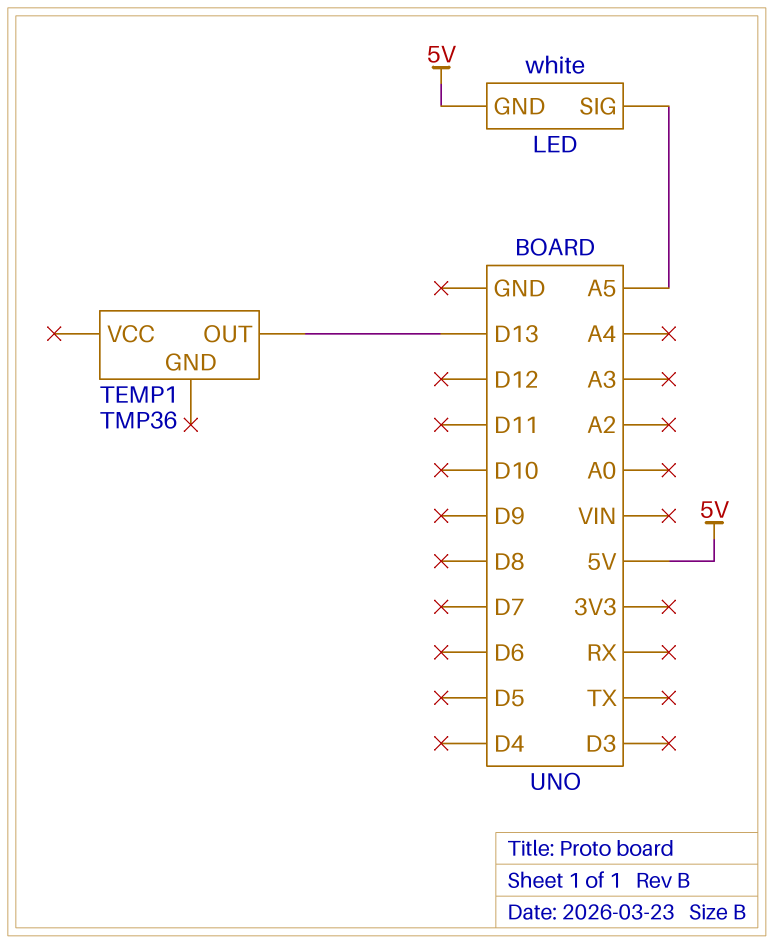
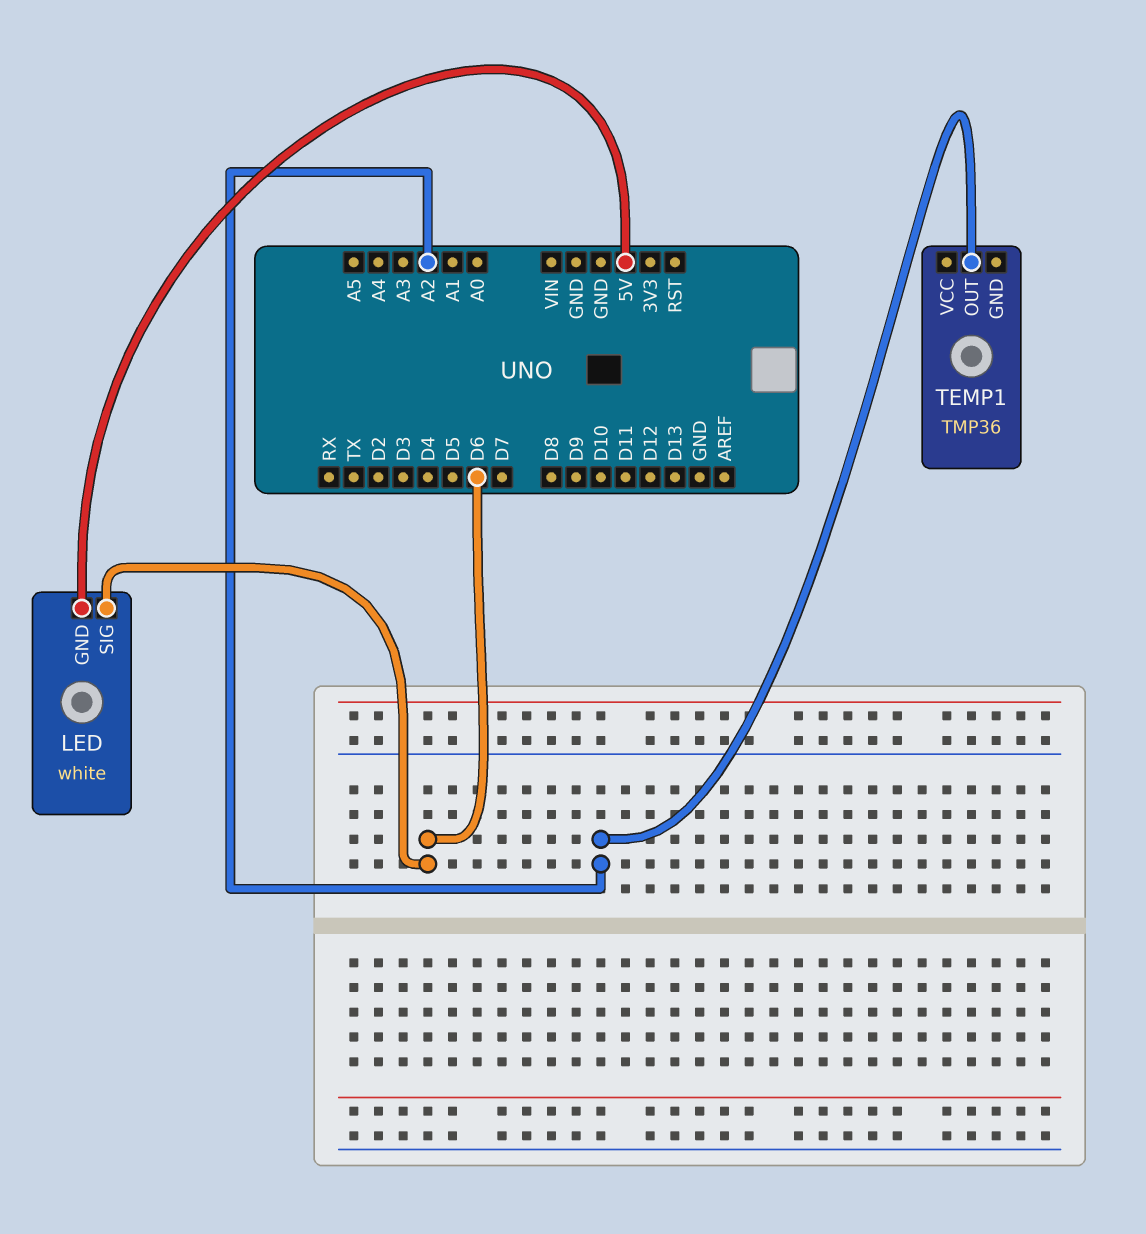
LED pin SIG: A5 -> D6
TEMP1 pin OUT: D13 -> A2

